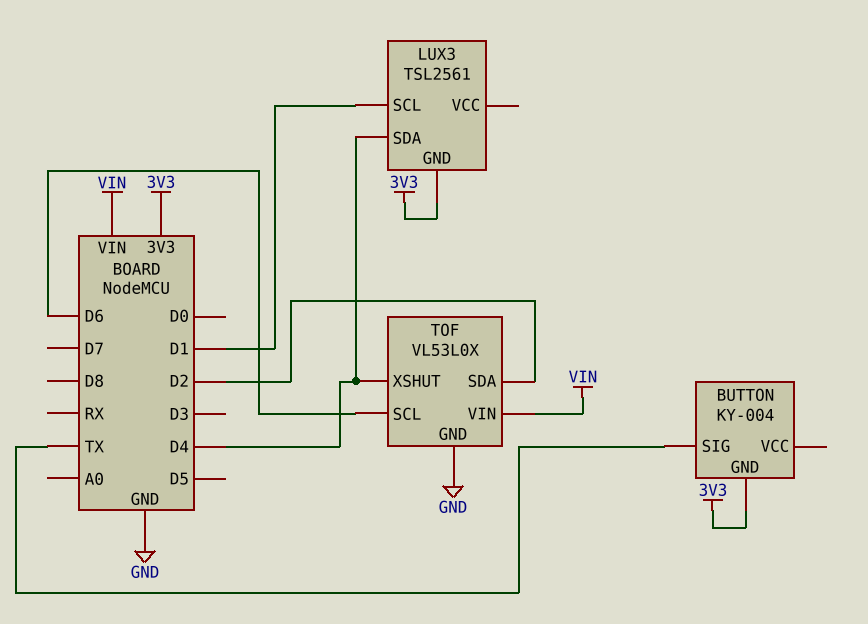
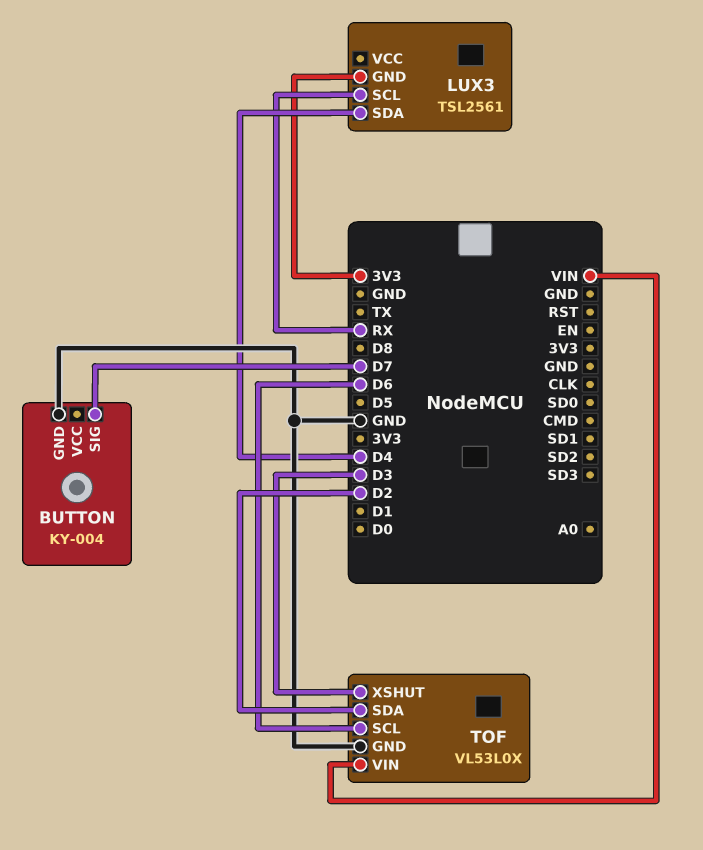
BUTTON pin GND: 3V3 -> GND
BUTTON pin SIG: TX -> D7
LUX3 pin SCL: D1 -> RX
TOF pin XSHUT: D4 -> D3

